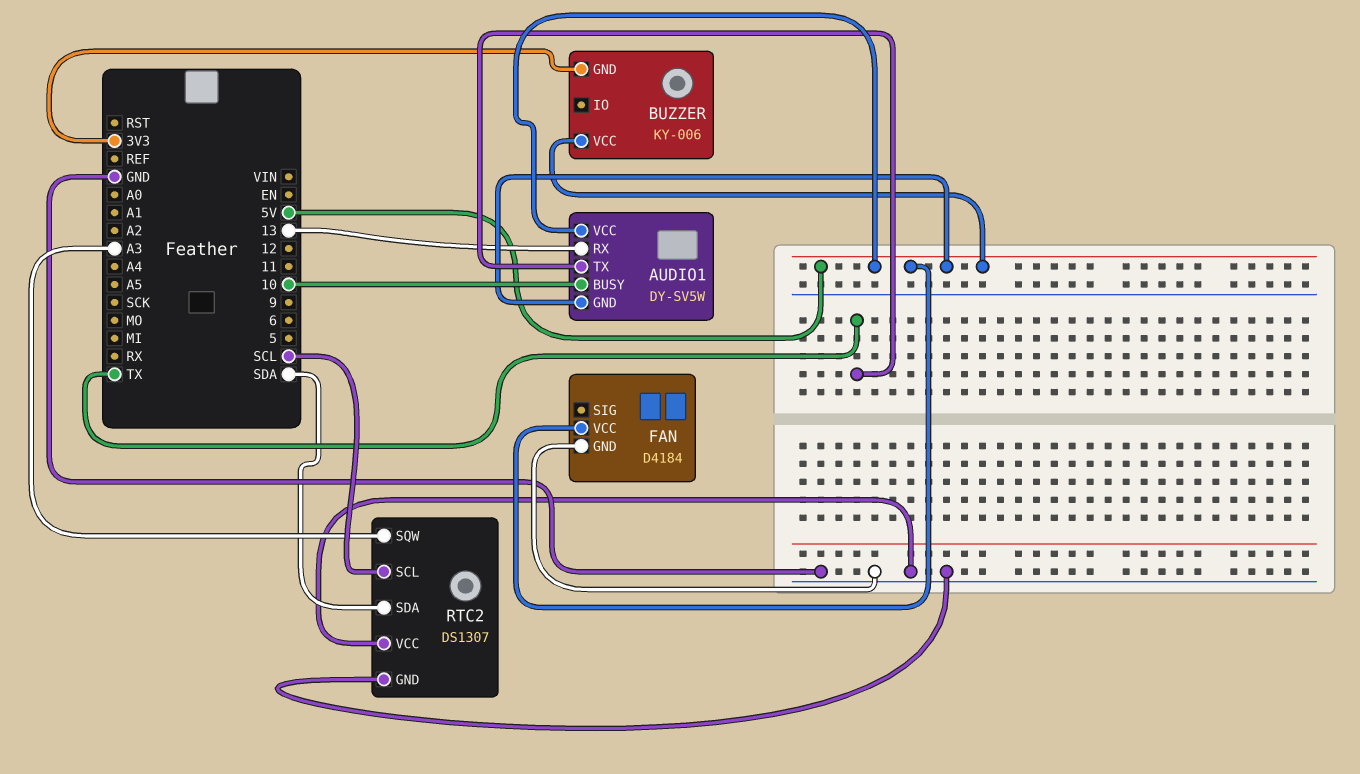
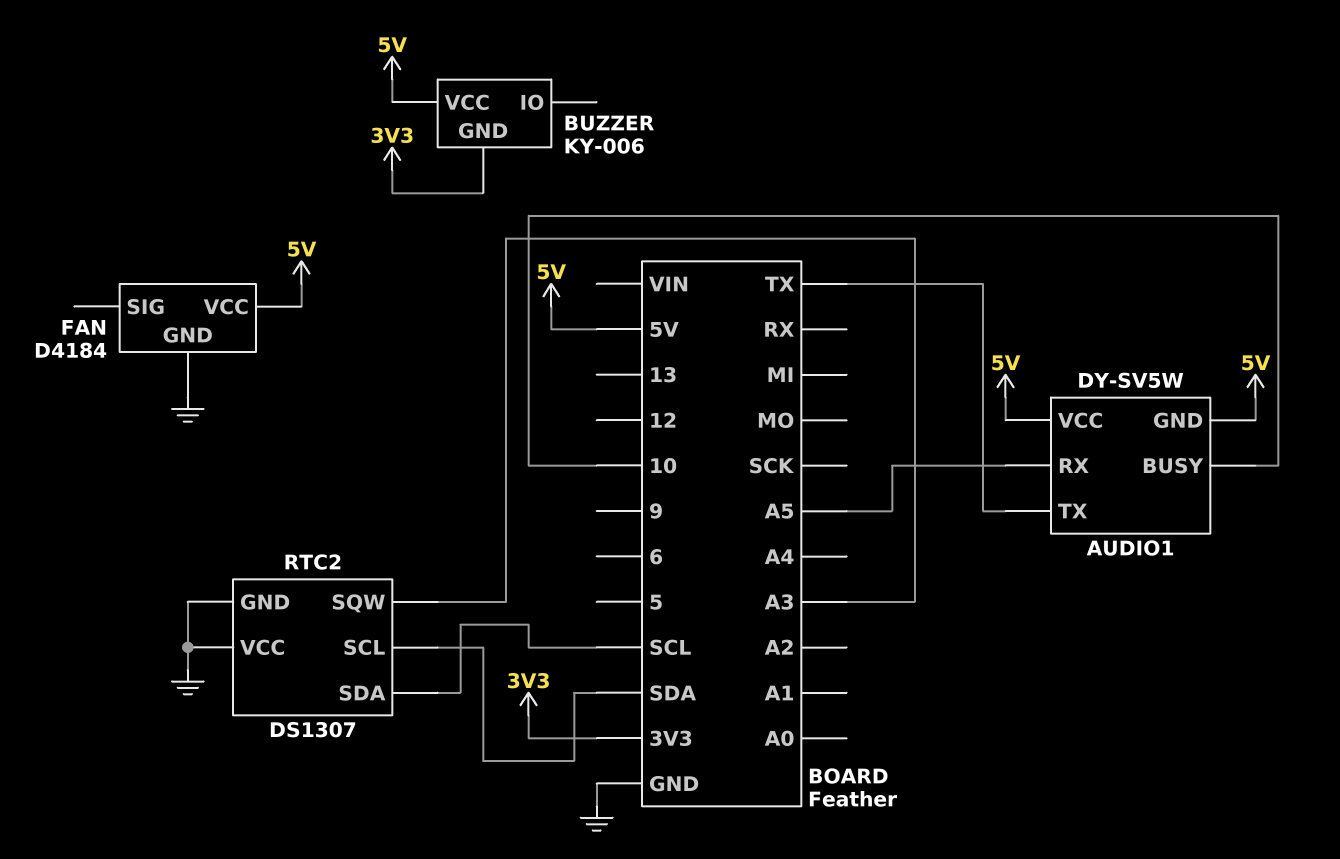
AUDIO1 pin RX: 13 -> A5
RTC2 pin SCL: SCL -> SDA
RTC2 pin SDA: SDA -> SCL

